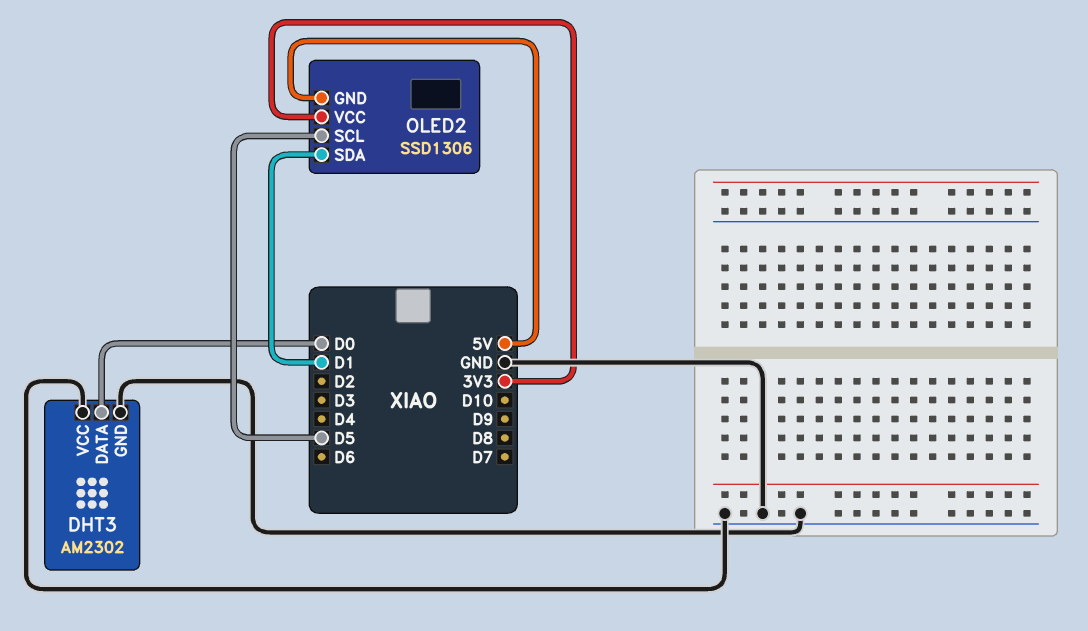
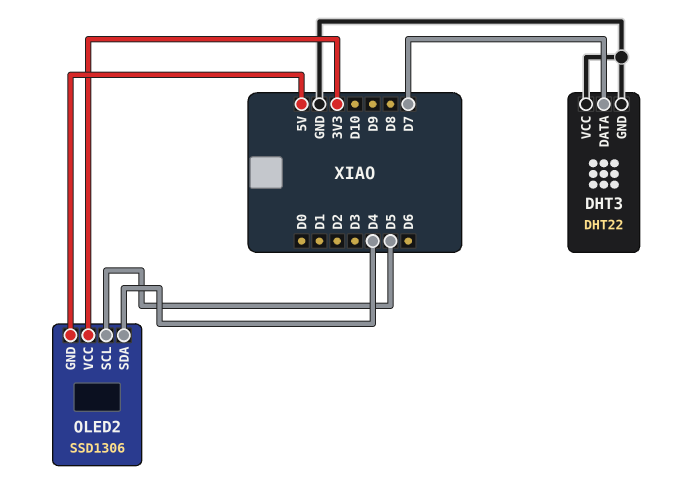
DHT3: AM2302 -> DHT22
DHT3 pin DATA: D0 -> D7
OLED2 pin SDA: D1 -> D4

